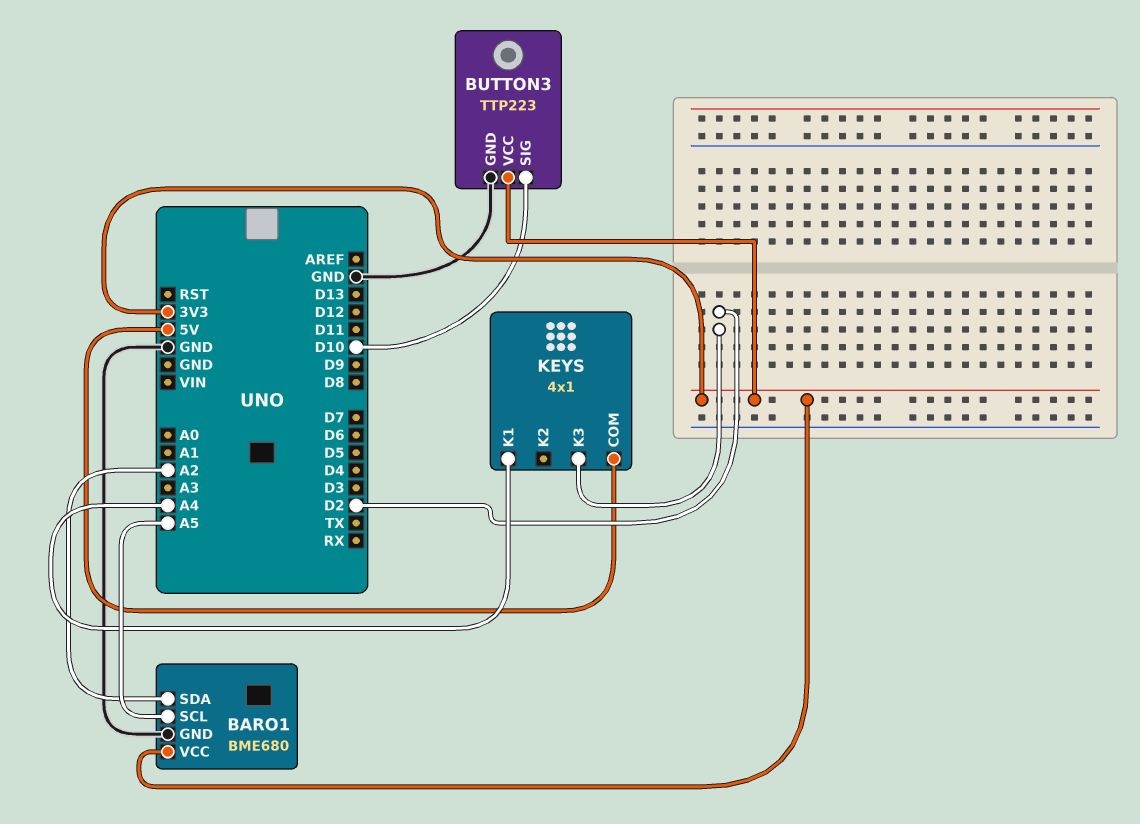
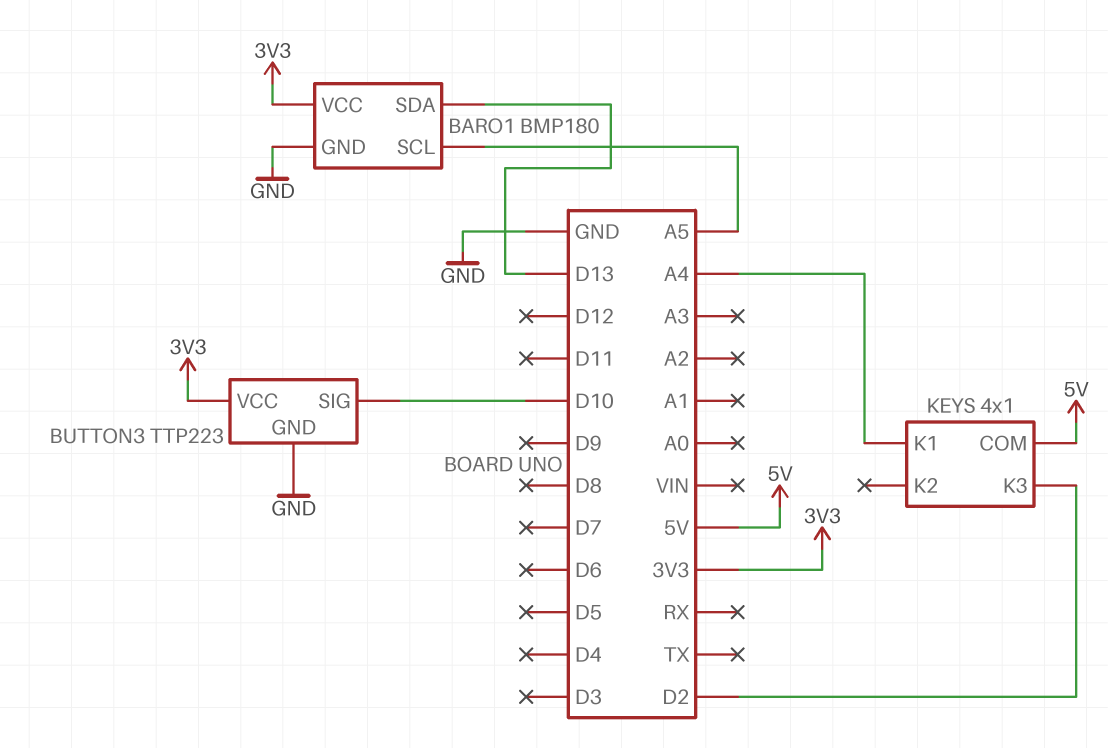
BARO1: BME680 -> BMP180
BARO1 pin SDA: A2 -> D13

